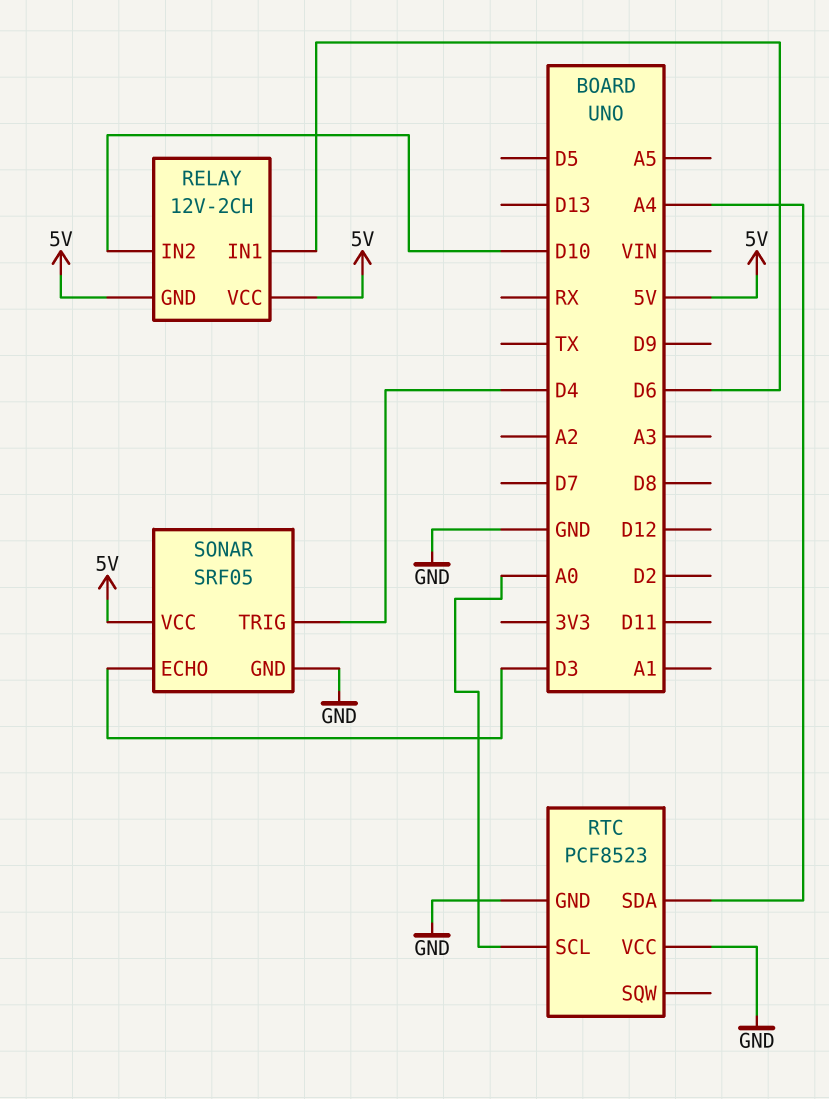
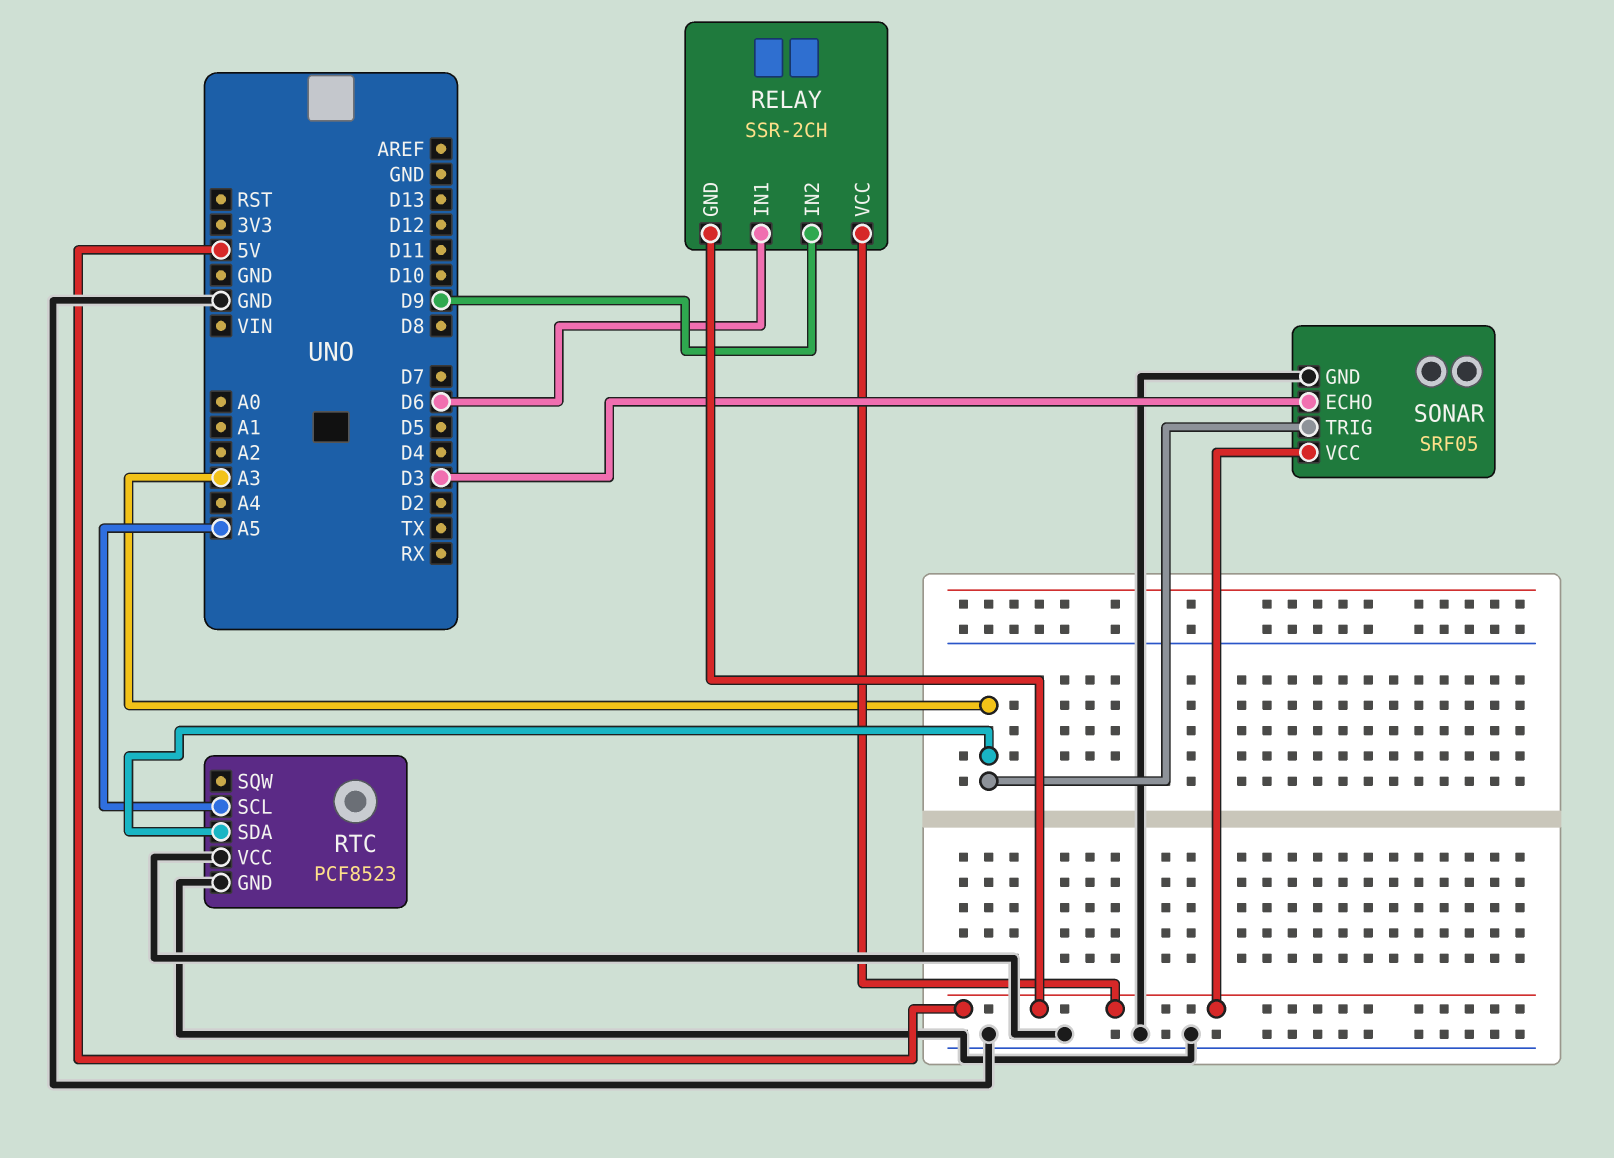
RELAY: 12V-2CH -> SSR-2CH
RELAY pin IN2: D10 -> D9
RTC pin SCL: A0 -> A5
RTC pin SDA: A4 -> A3
SONAR pin TRIG: D4 -> A3

